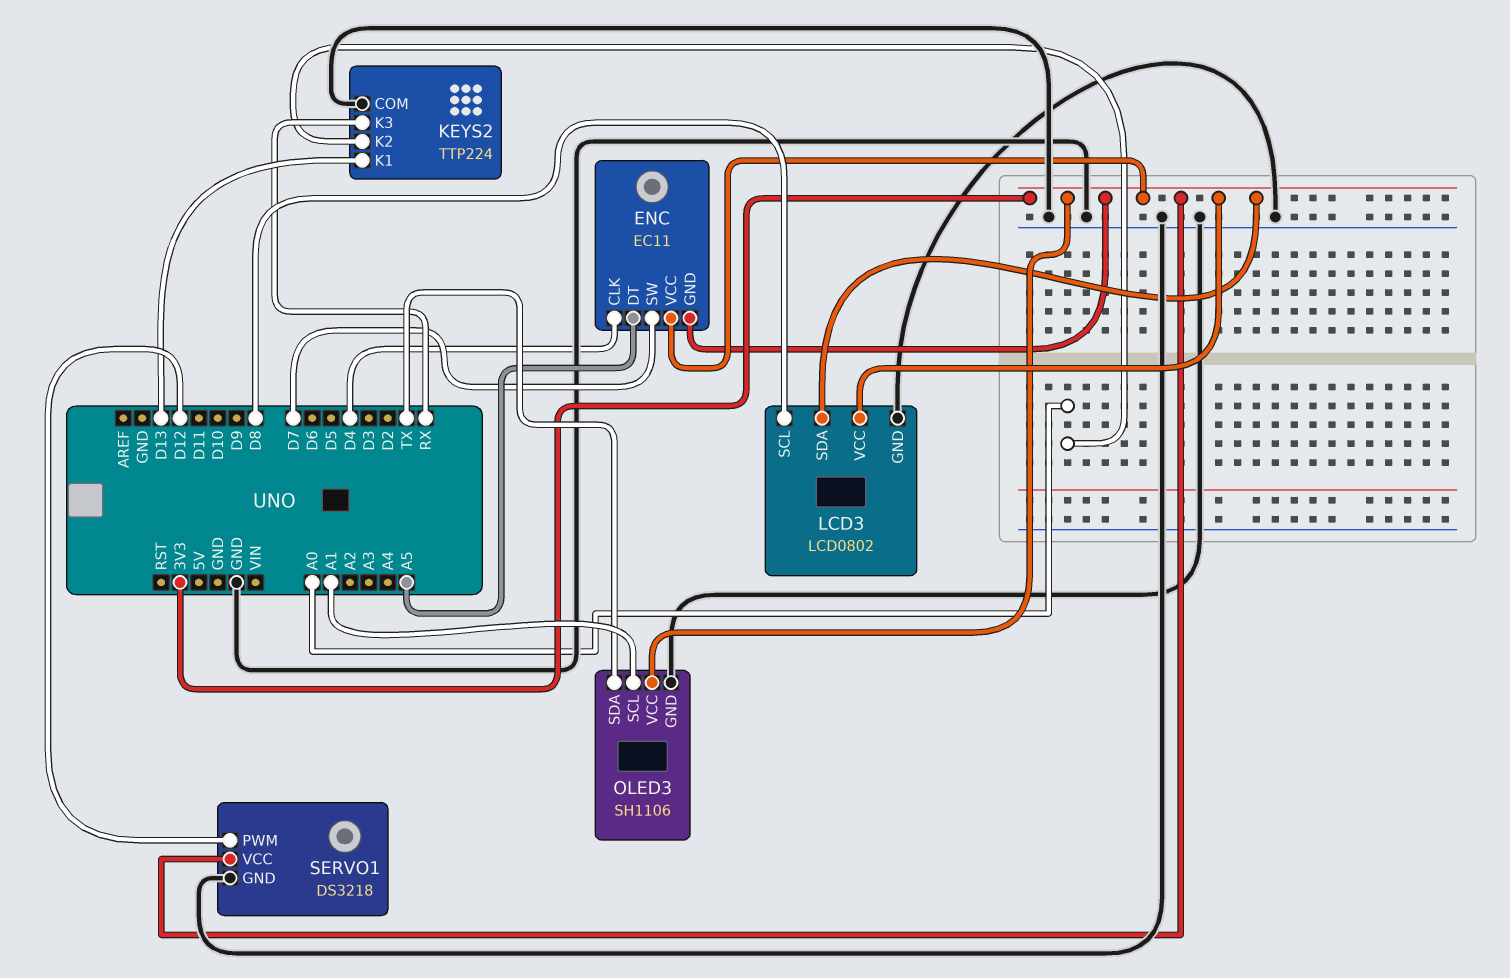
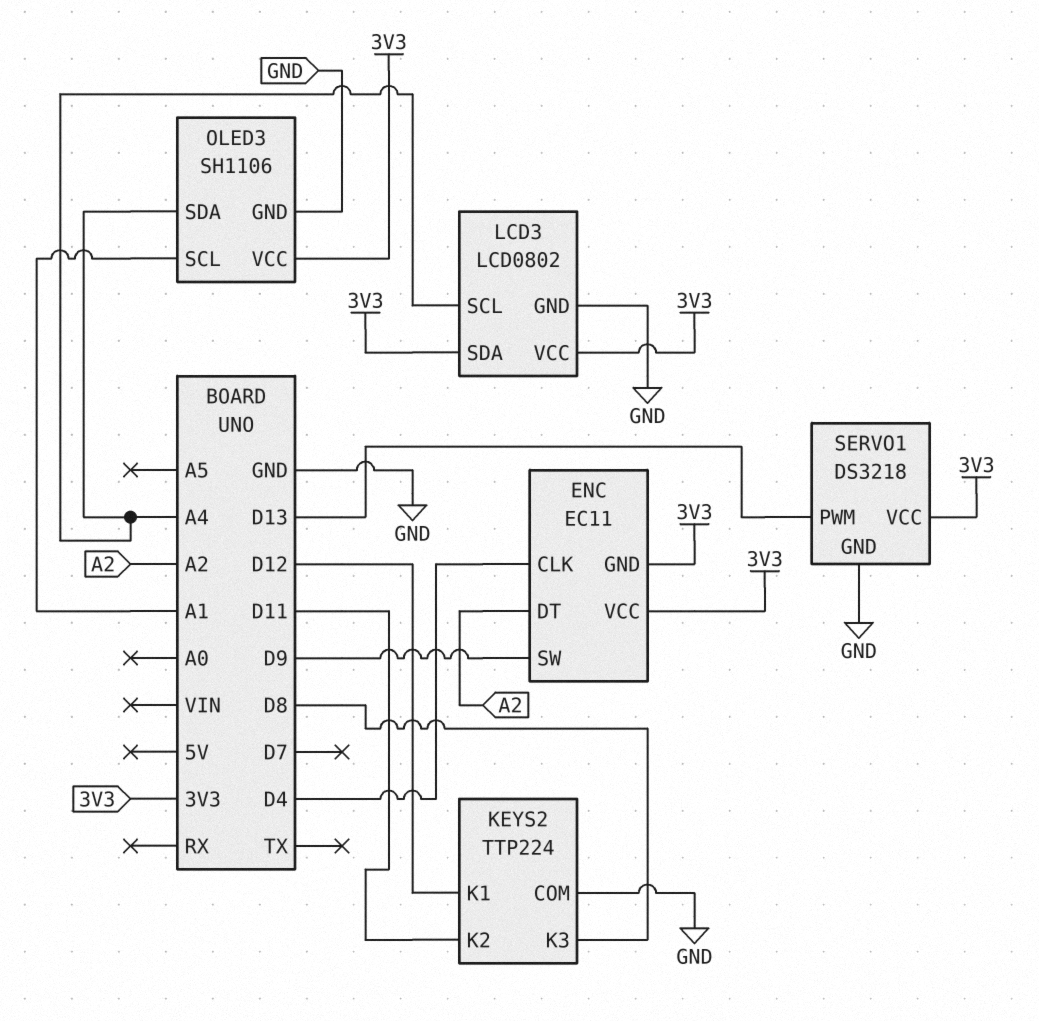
ENC pin DT: A5 -> A2
ENC pin SW: D7 -> D9
KEYS2 pin K1: D13 -> D12
KEYS2 pin K2: A0 -> D11
KEYS2 pin K3: RX -> D8
LCD3 pin SCL: D8 -> A4
OLED3 pin SDA: TX -> A4
SERVO1 pin PWM: D12 -> D13

